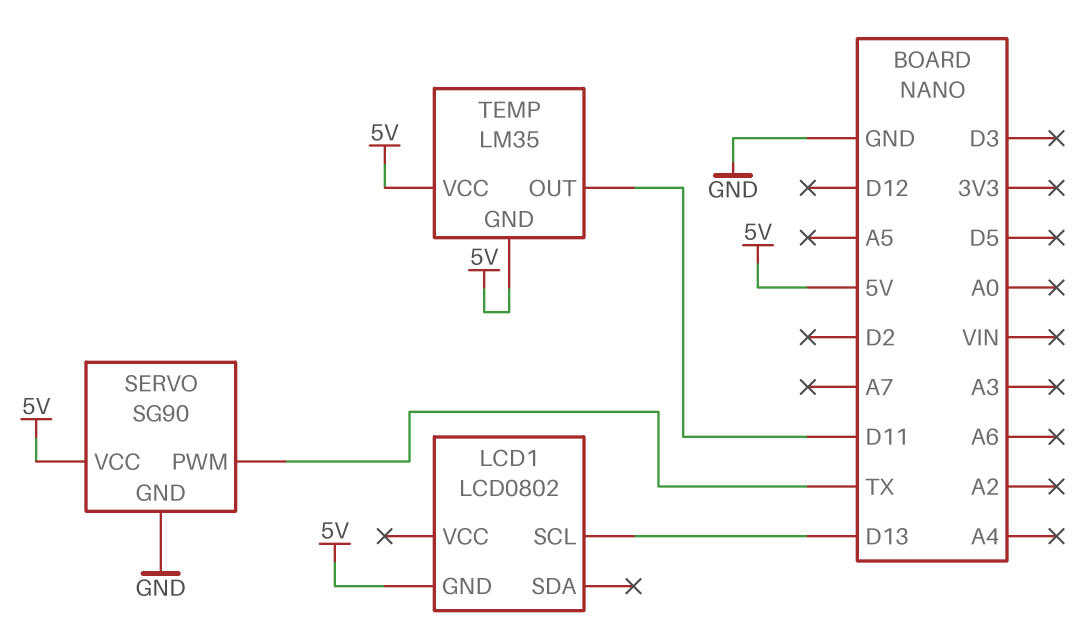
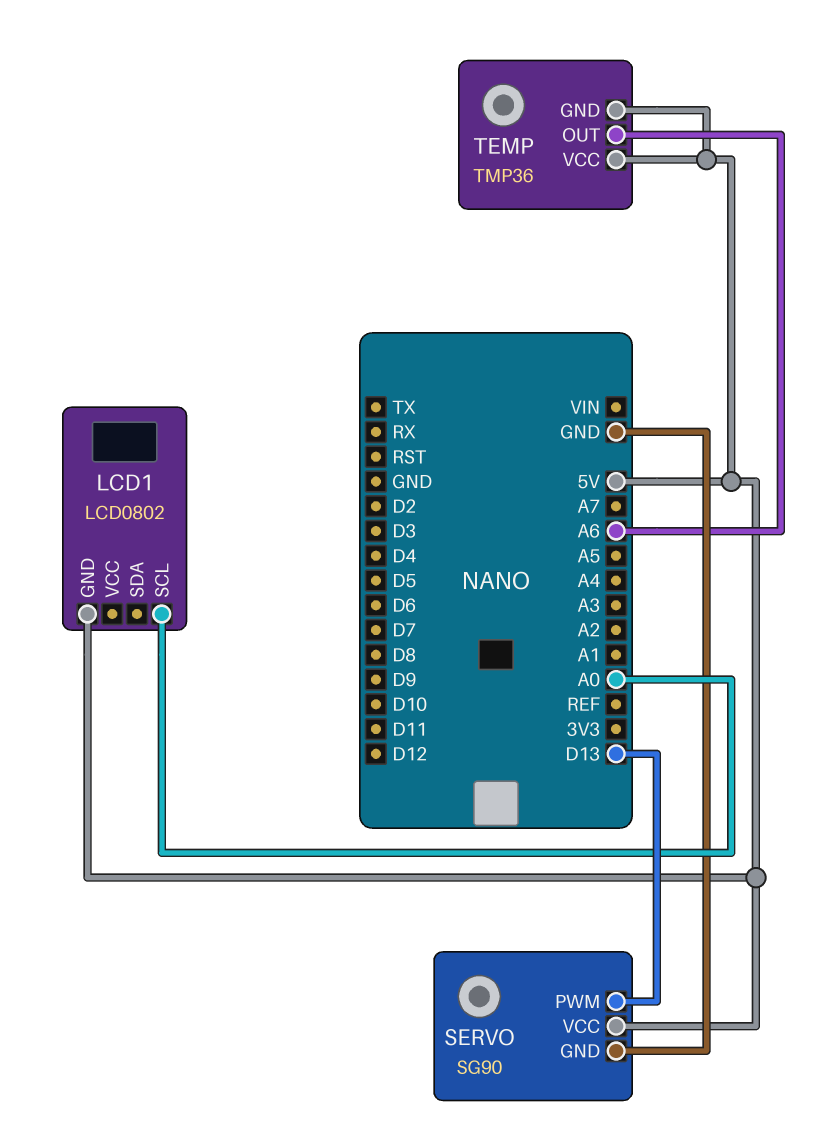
LCD1 pin SCL: D13 -> A0
SERVO pin PWM: TX -> D13
TEMP: LM35 -> TMP36
TEMP pin OUT: D11 -> A6

